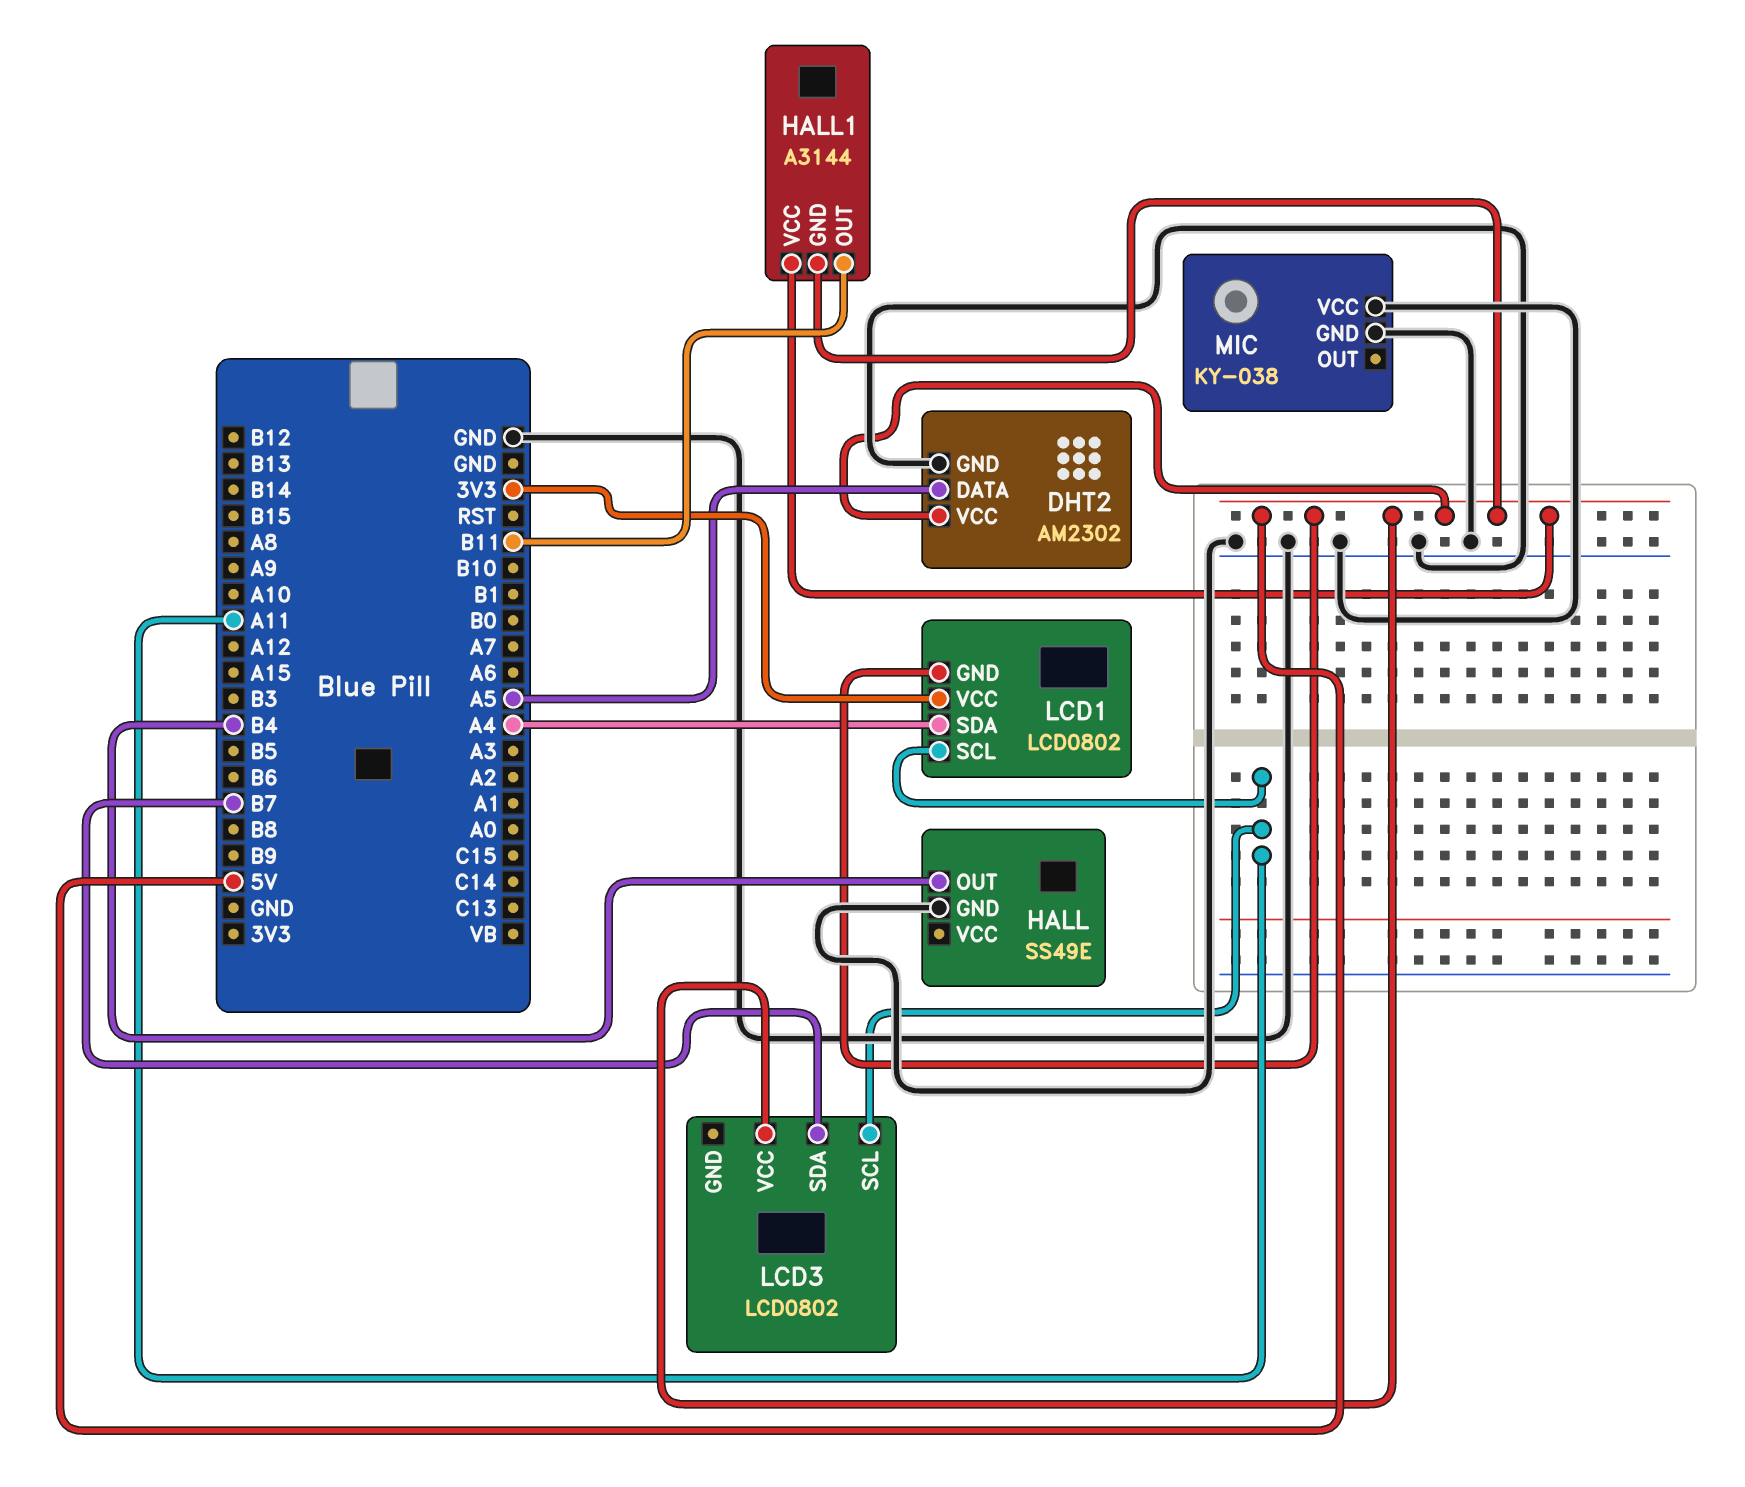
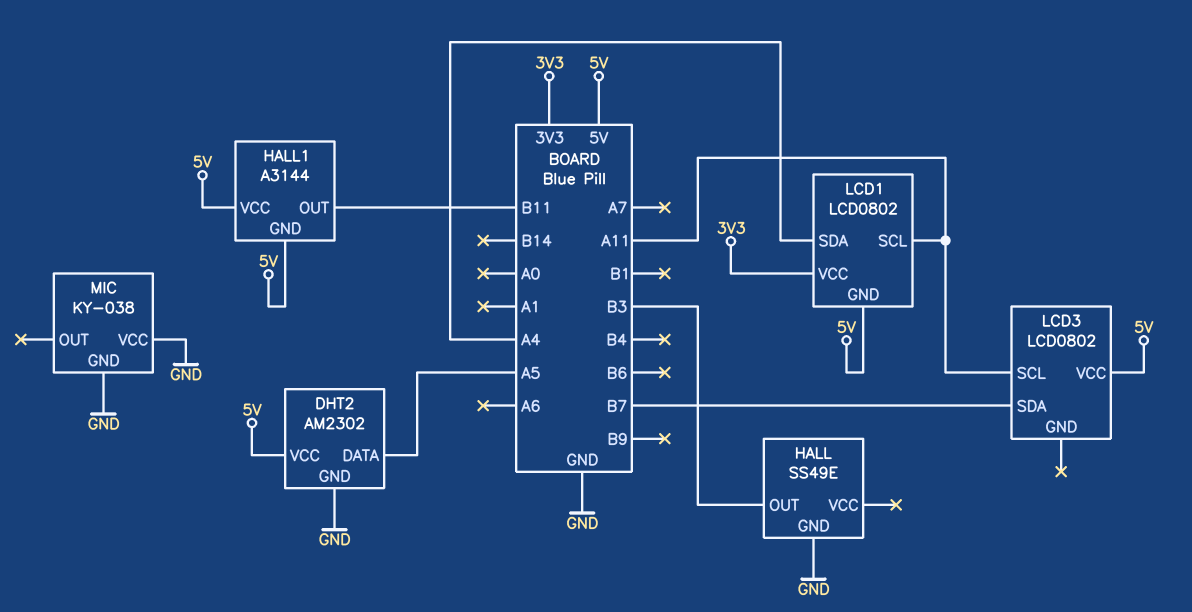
HALL pin OUT: B4 -> B3

